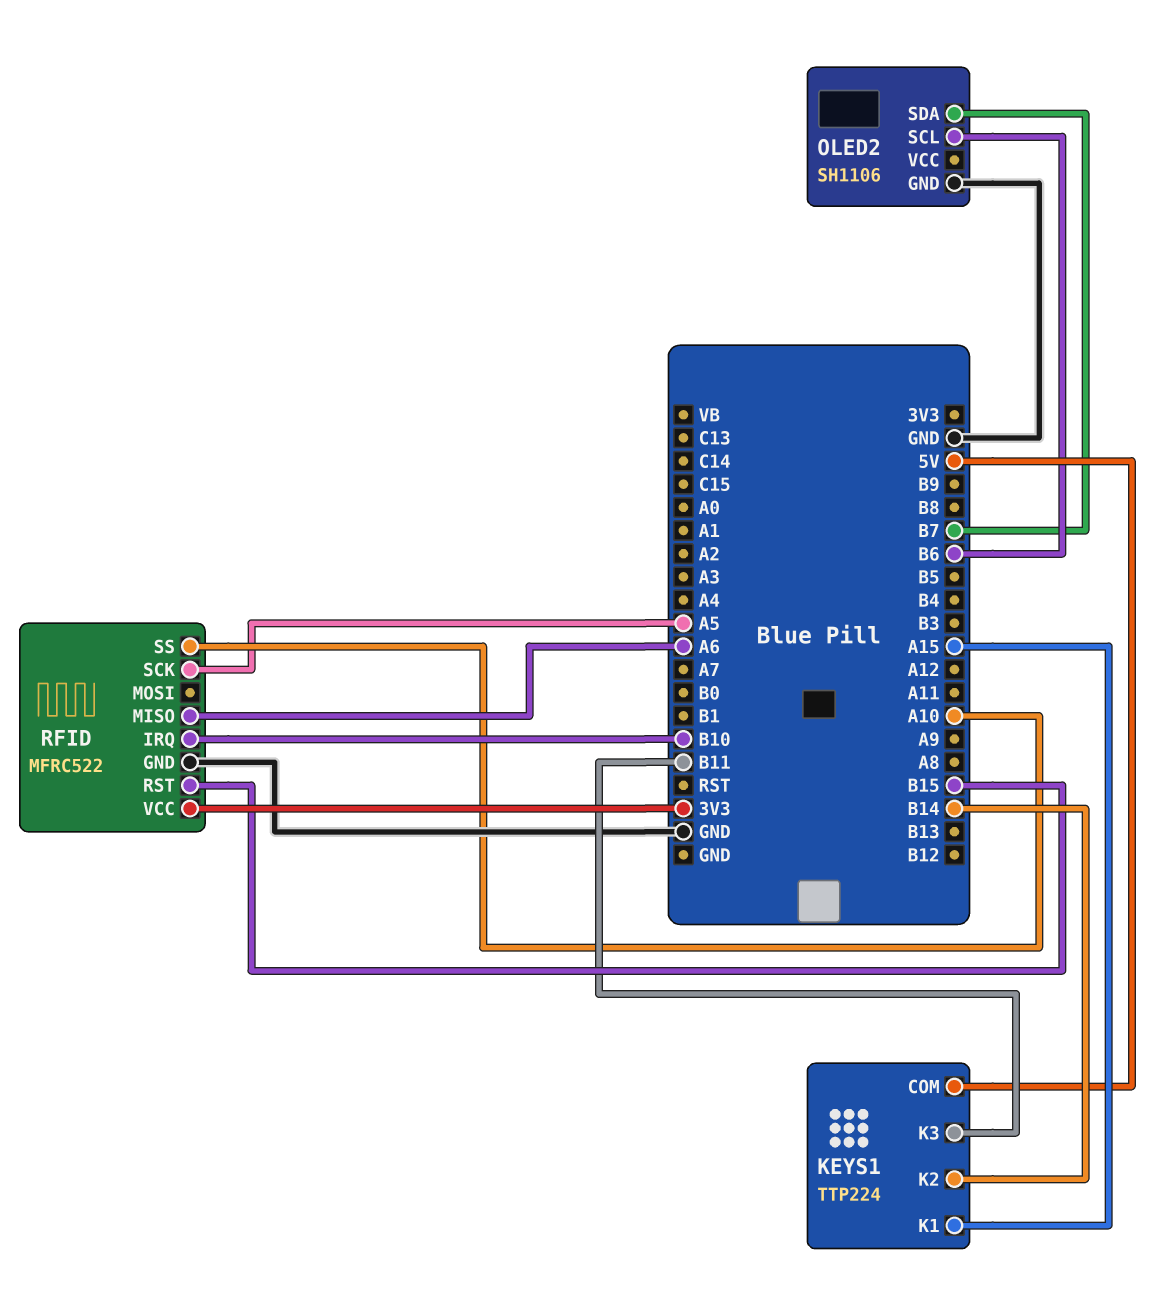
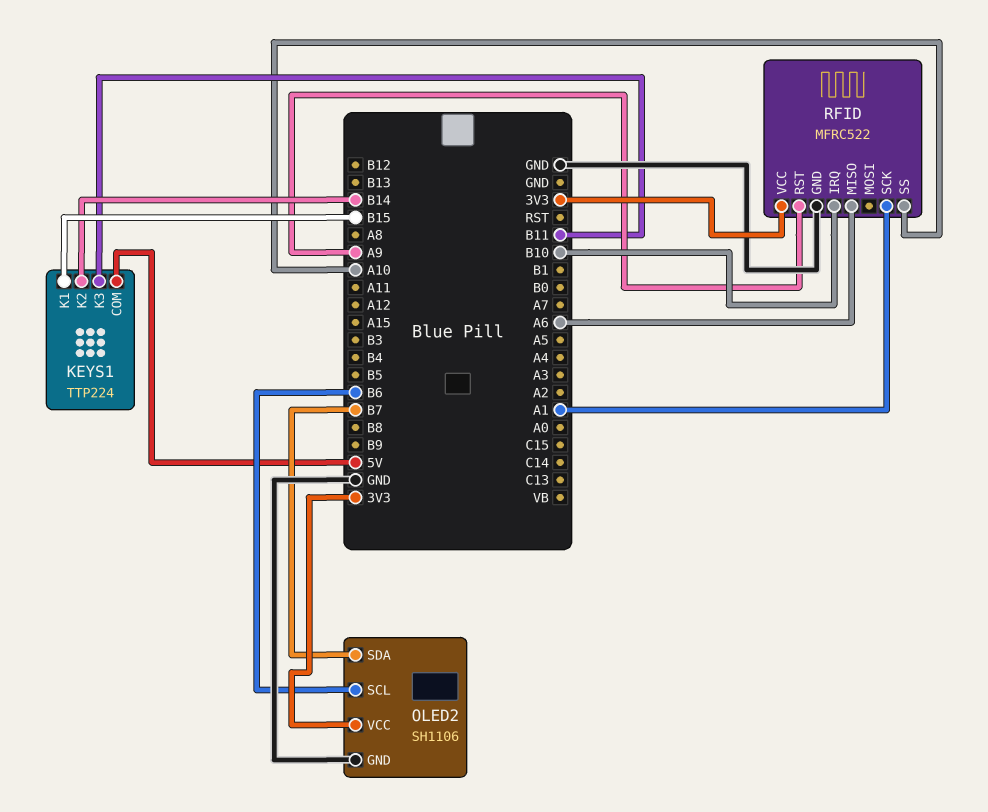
KEYS1 pin K1: A15 -> B15
OLED2 pin VCC: none -> 3V3
RFID pin RST: B15 -> A9
RFID pin SCK: A5 -> A1

